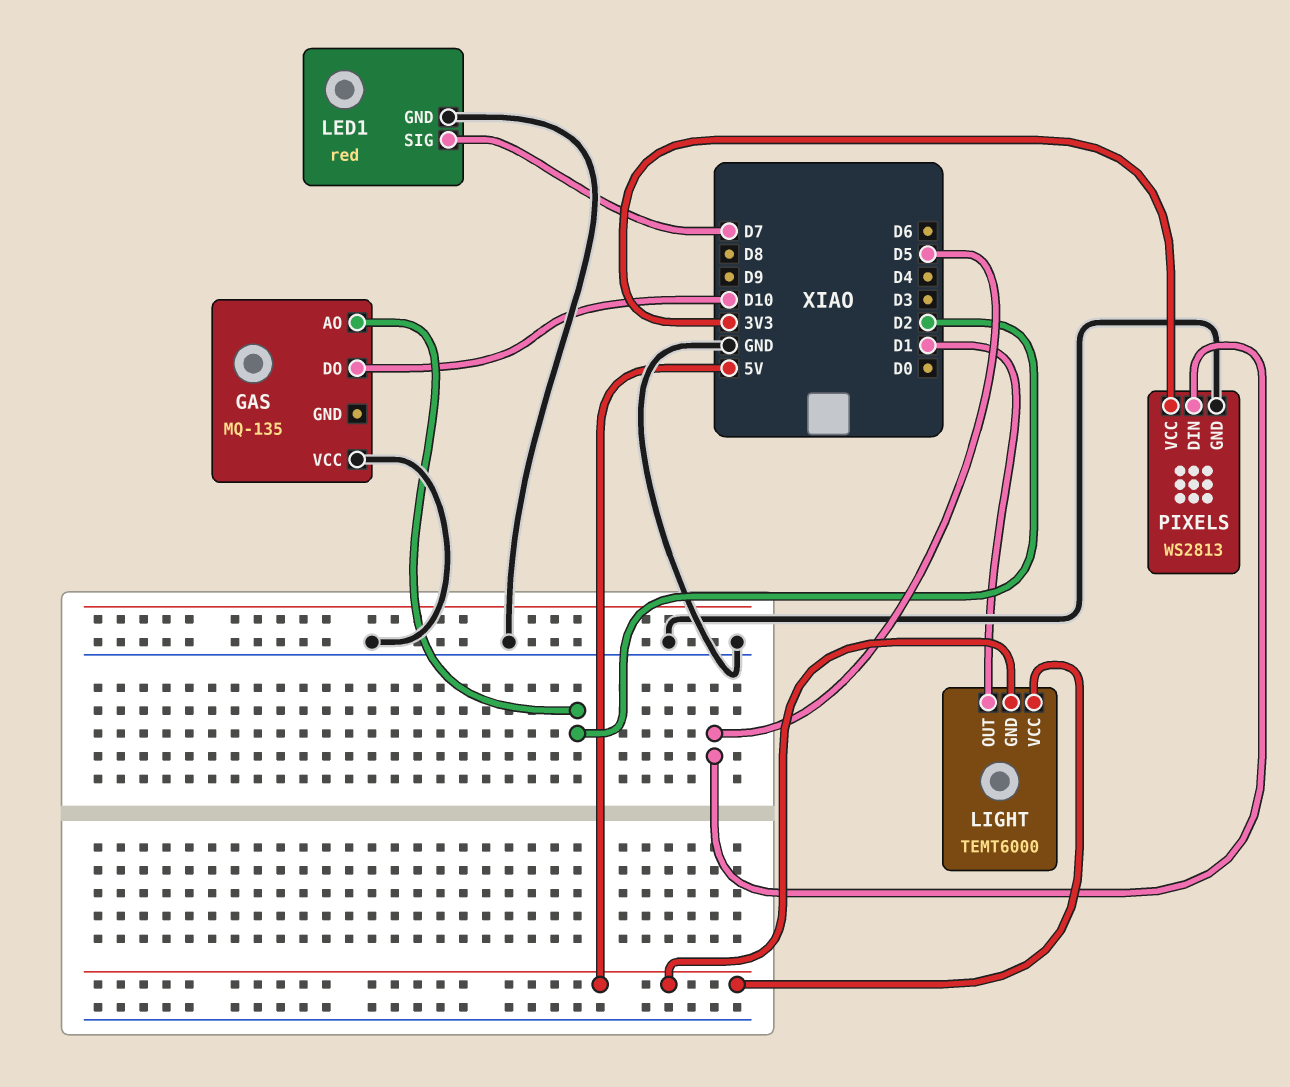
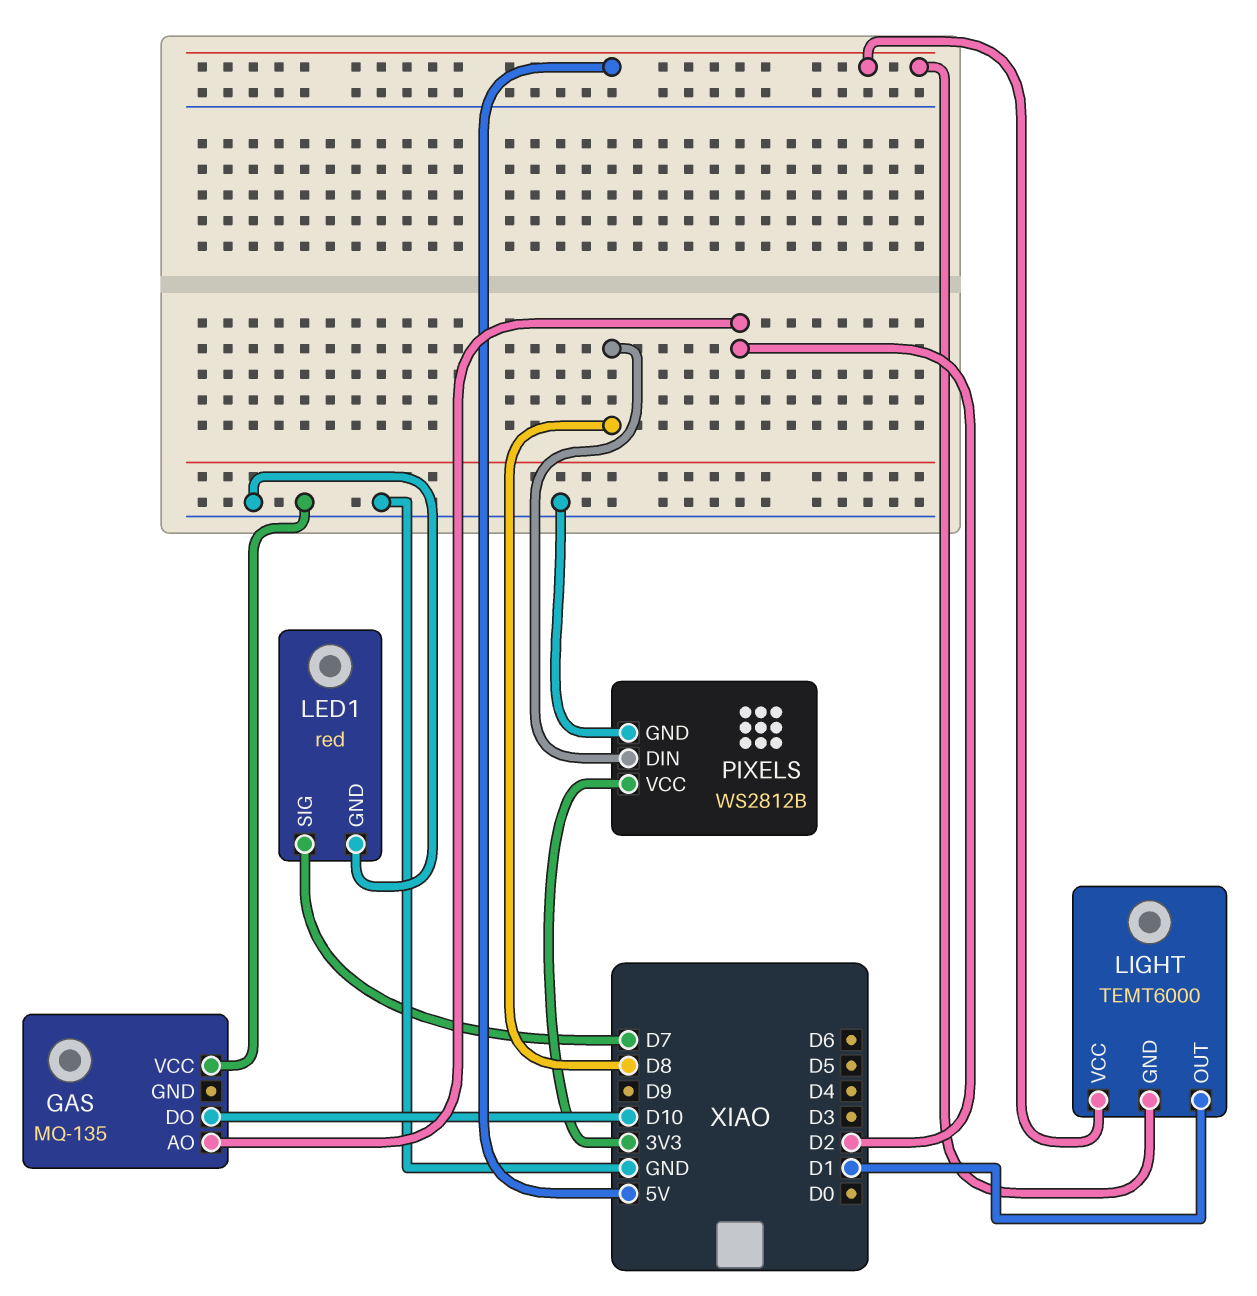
PIXELS: WS2813 -> WS2812B
PIXELS pin DIN: D5 -> D8

